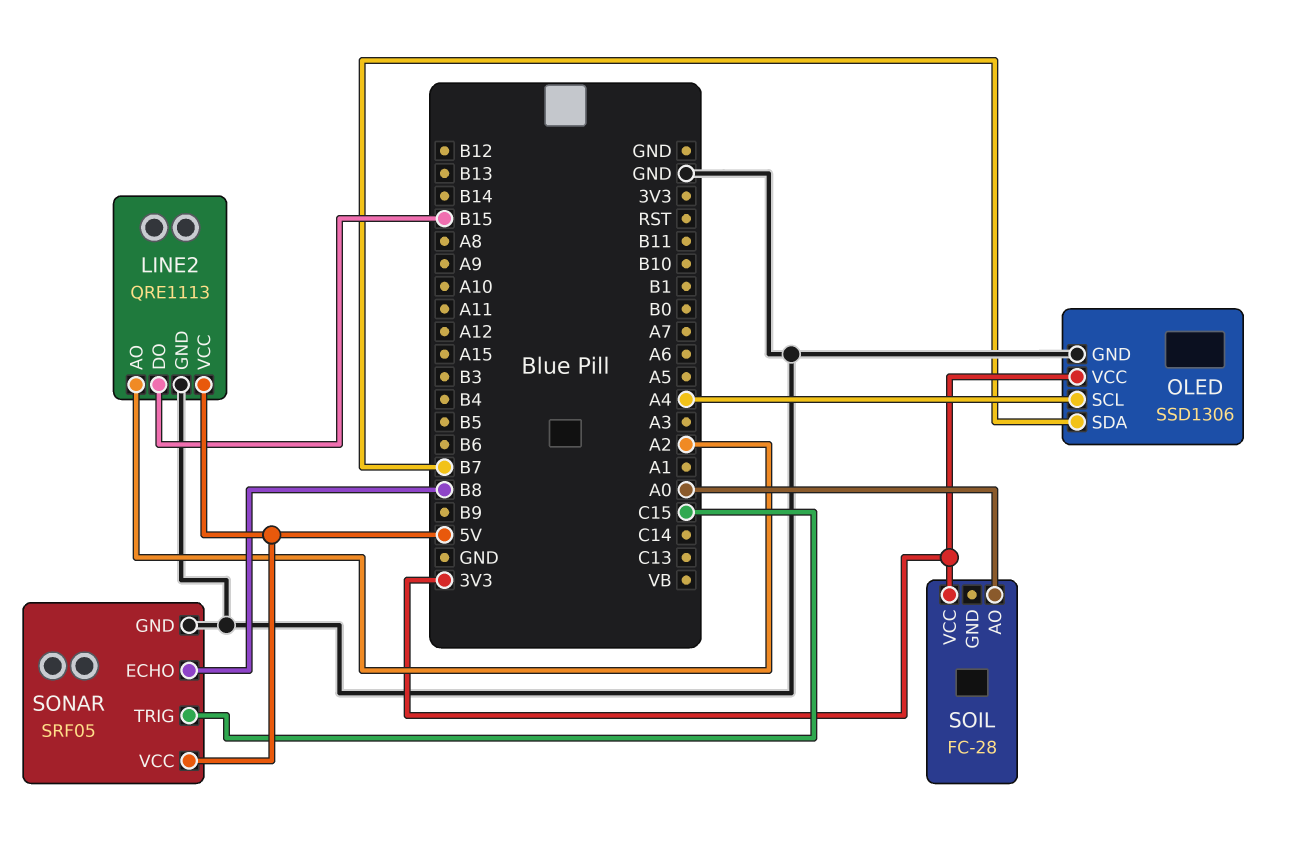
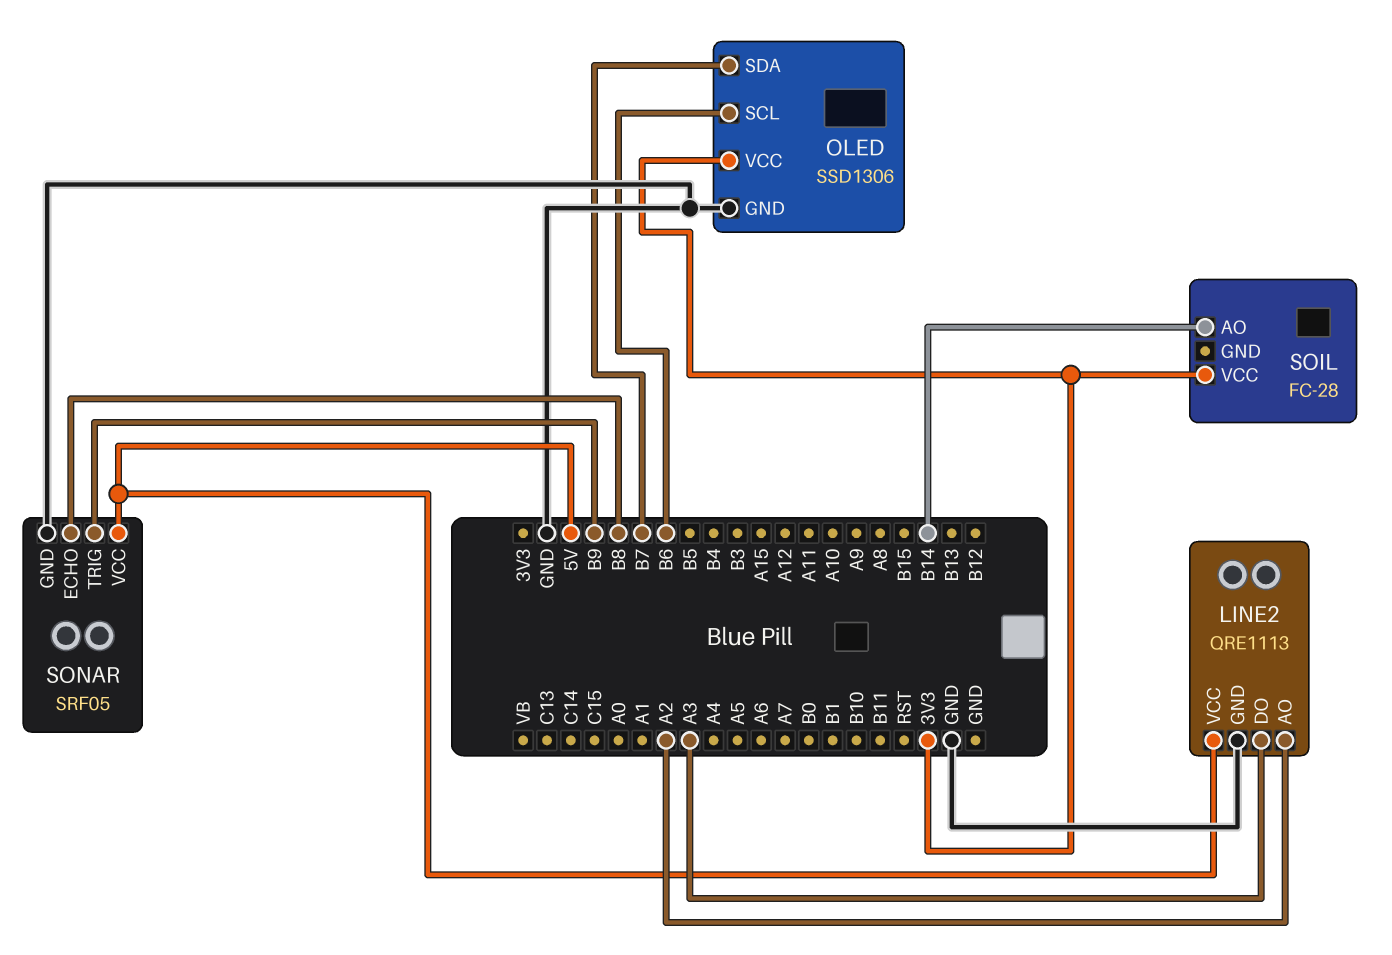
LINE2 pin DO: B15 -> A3
OLED pin SCL: A4 -> B6
SOIL pin AO: A0 -> B14
SONAR pin TRIG: C15 -> B9

